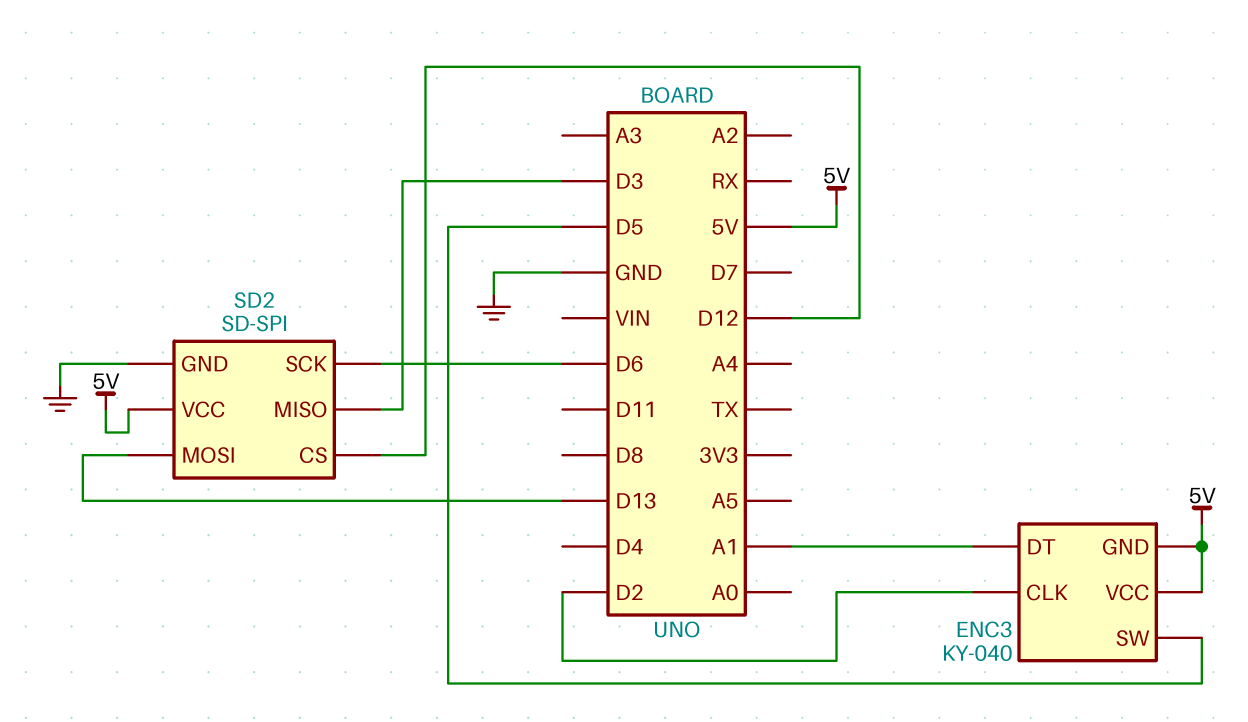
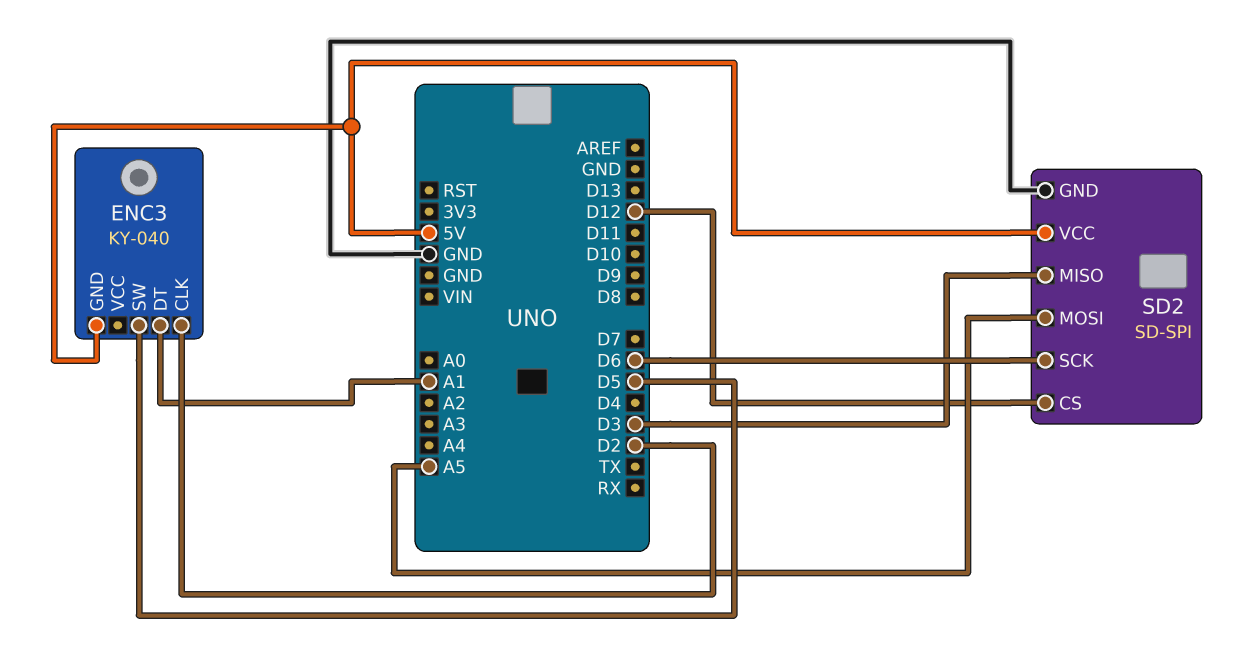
ENC3 pin VCC: 5V -> none
SD2 pin MOSI: D13 -> A5

